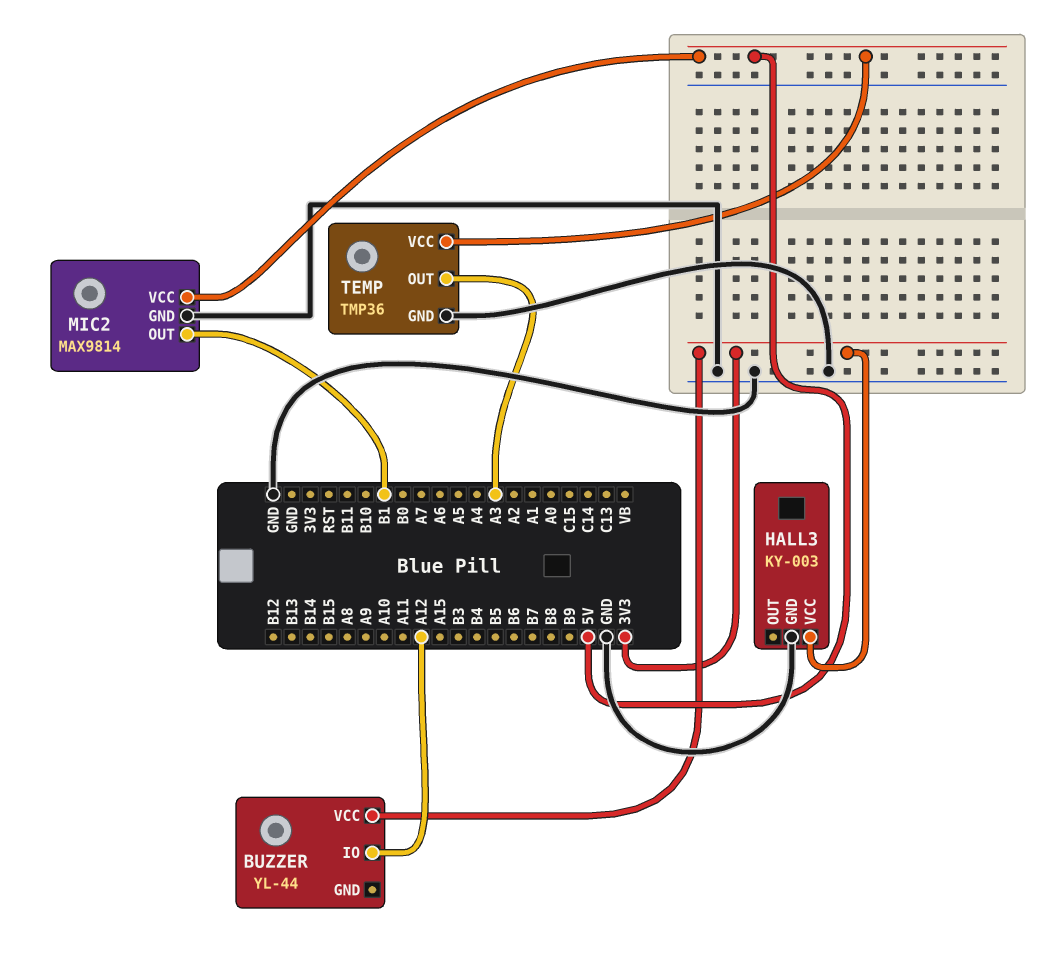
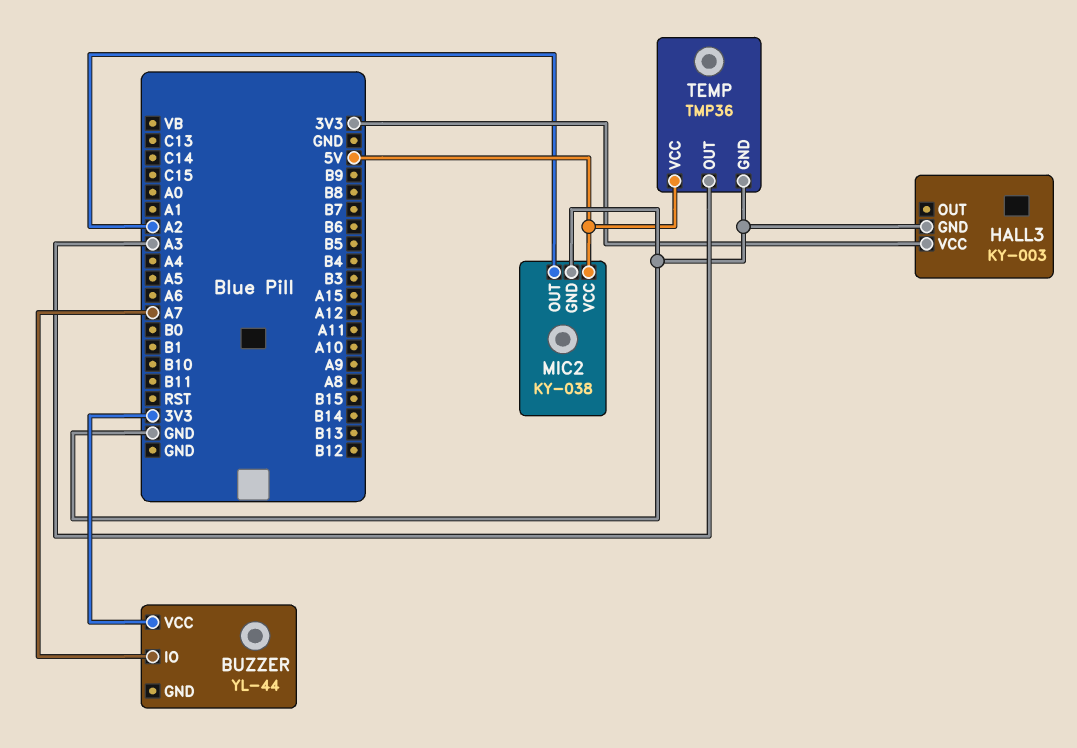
BUZZER pin IO: A12 -> A7
MIC2: MAX9814 -> KY-038
MIC2 pin OUT: B1 -> A2

